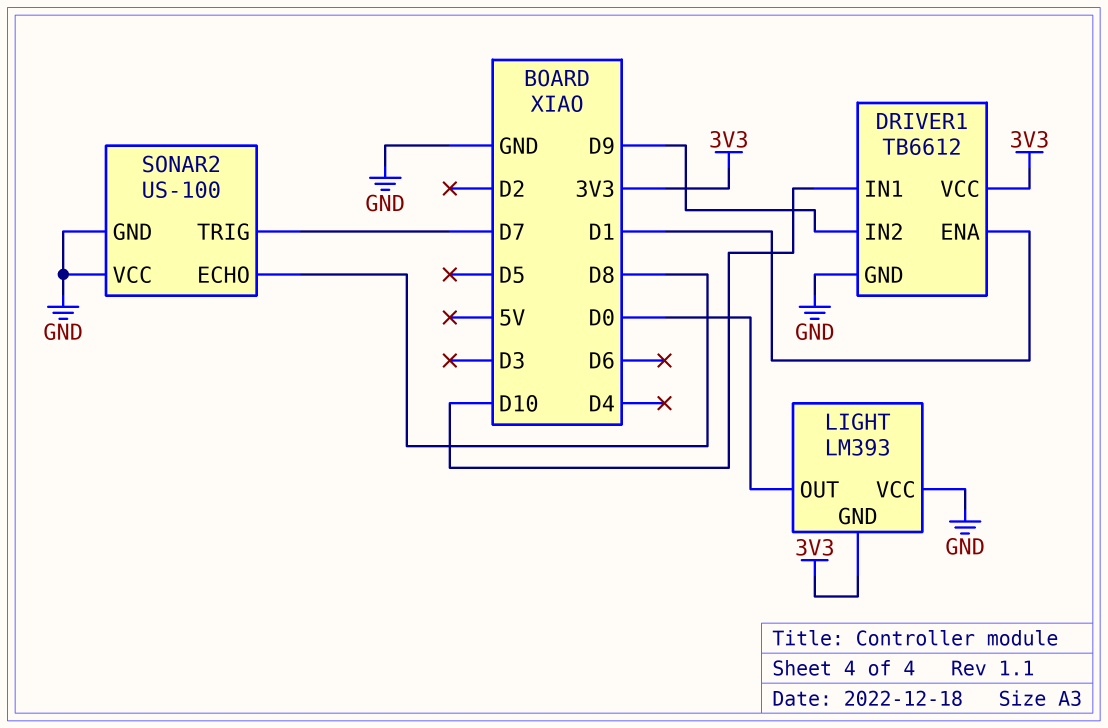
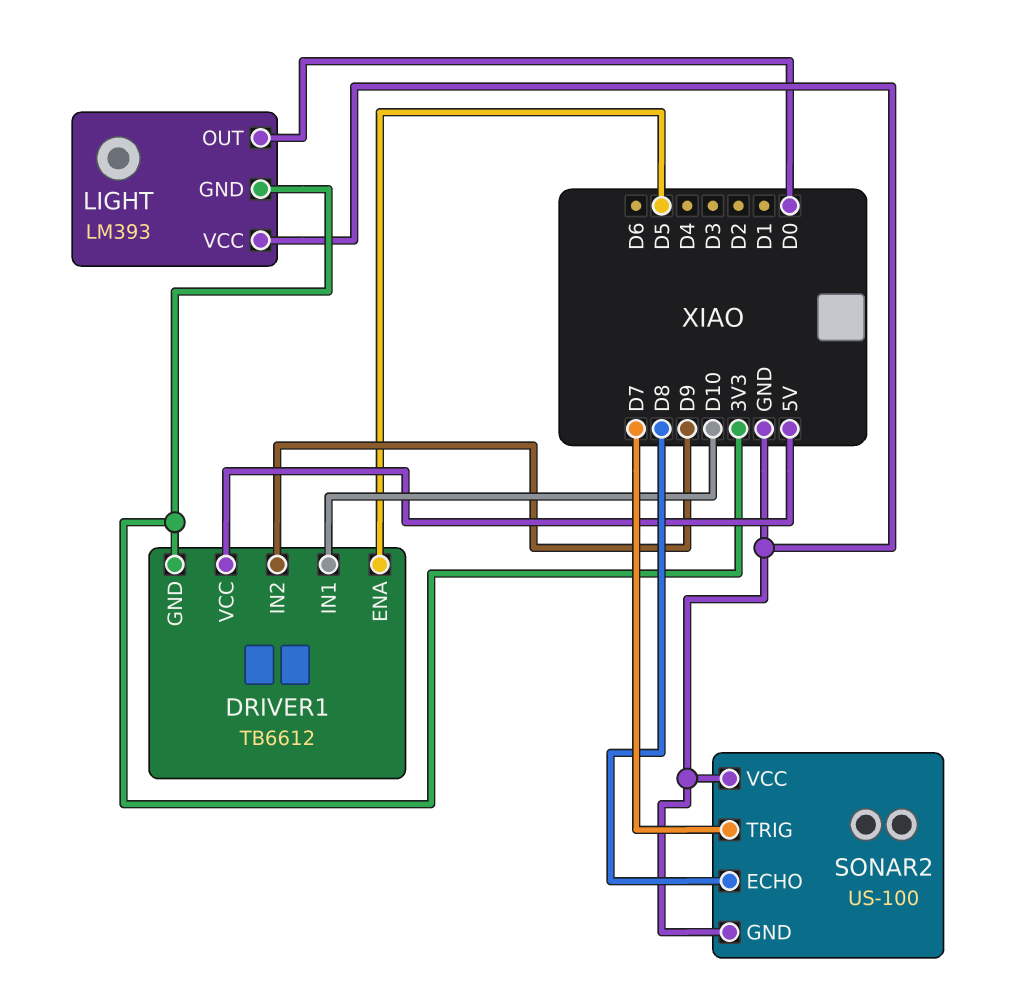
DRIVER1 pin ENA: D1 -> D5
DRIVER1 pin GND: GND -> 3V3
DRIVER1 pin VCC: 3V3 -> 5V

